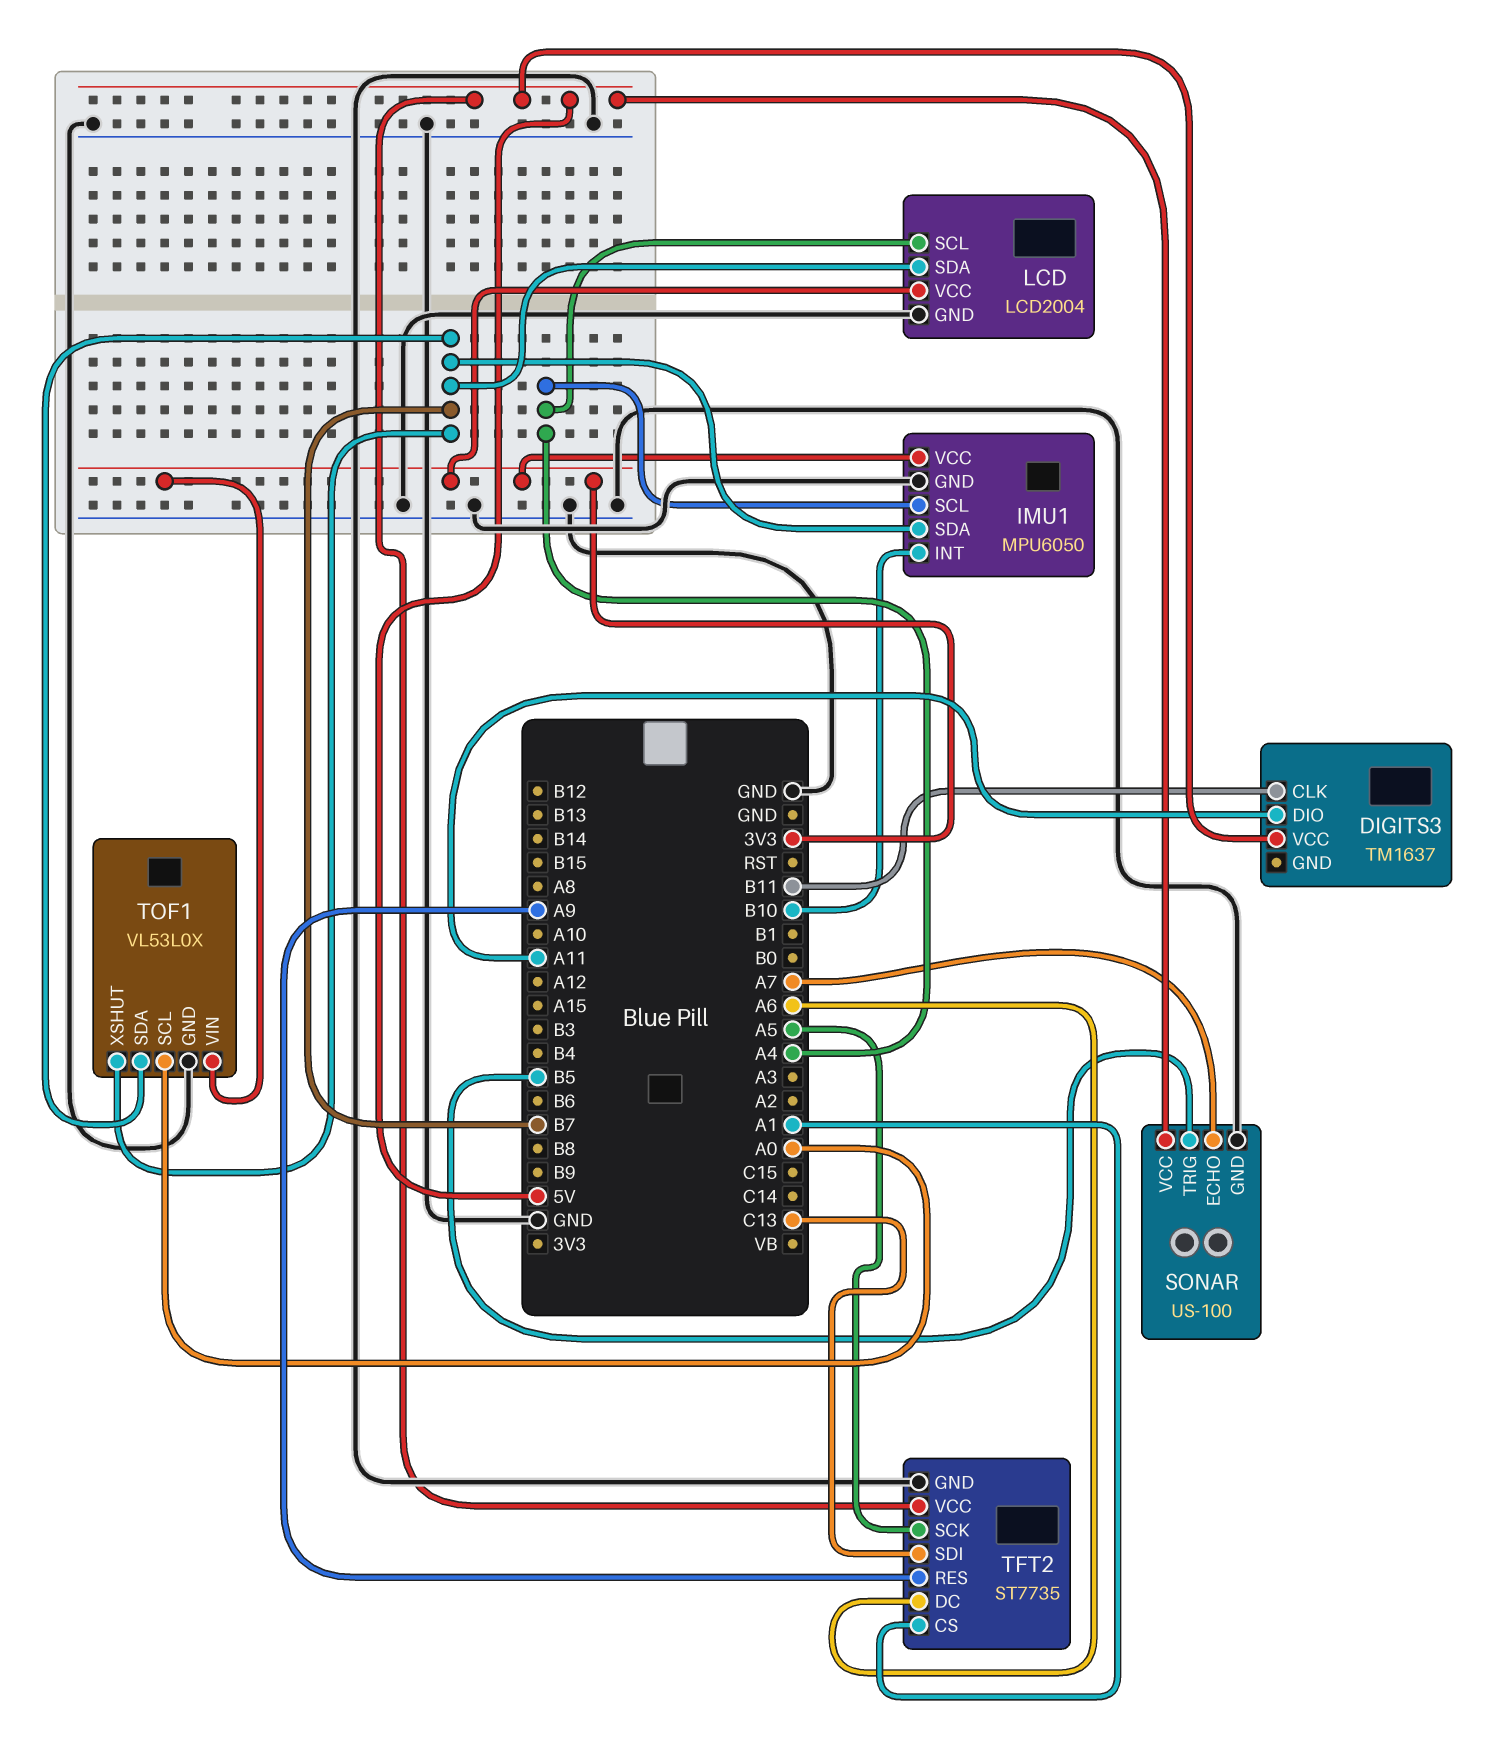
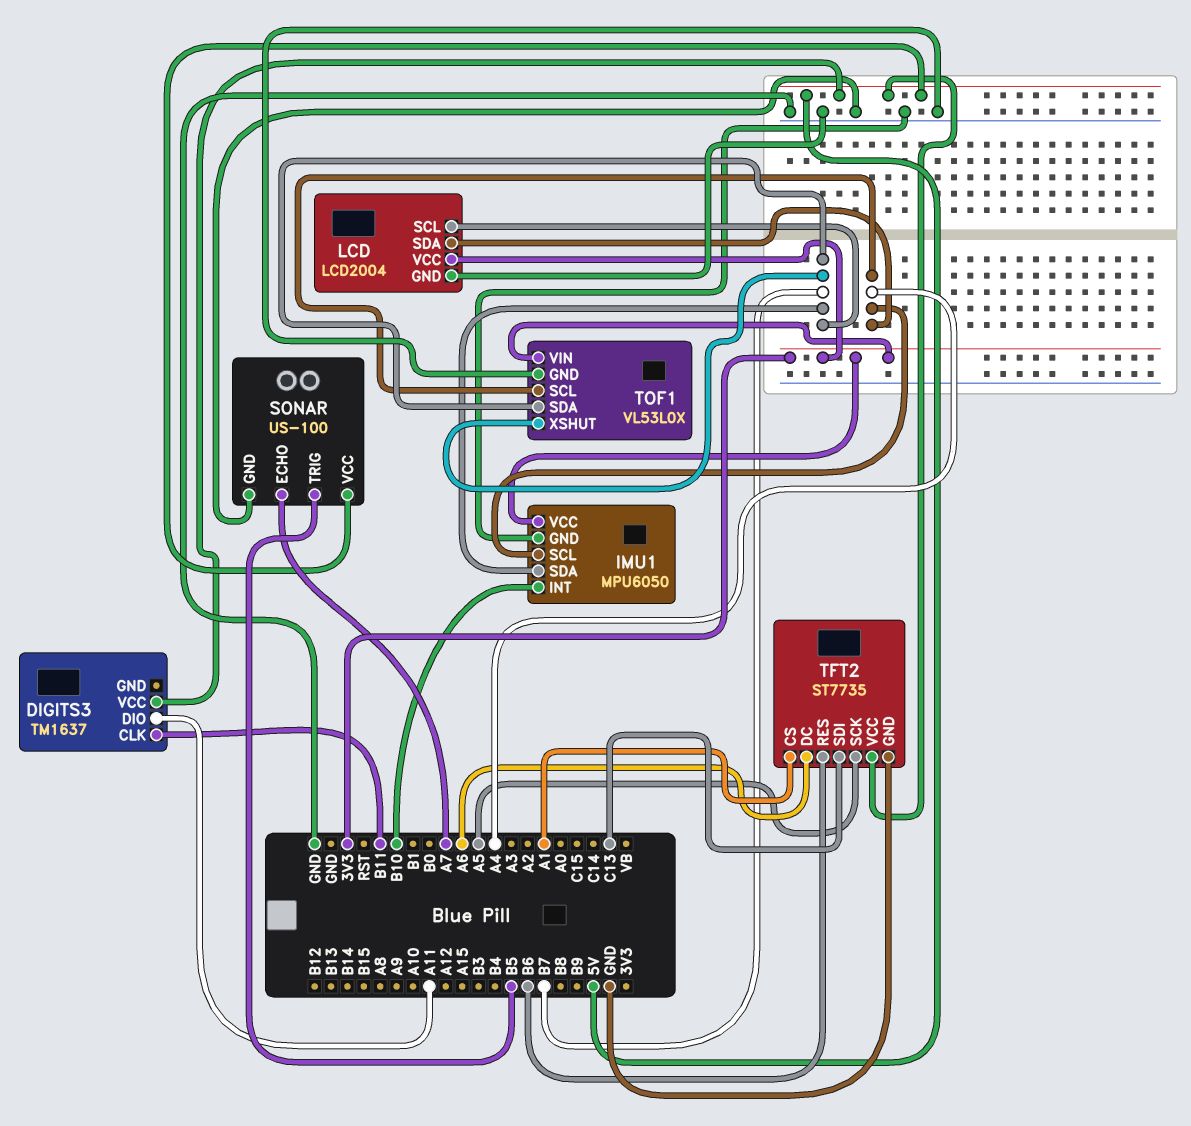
LCD pin SCL: A4 -> B7
LCD pin SDA: B7 -> A4
TFT2 pin RES: A9 -> B6
TOF1 pin SCL: A0 -> A4

